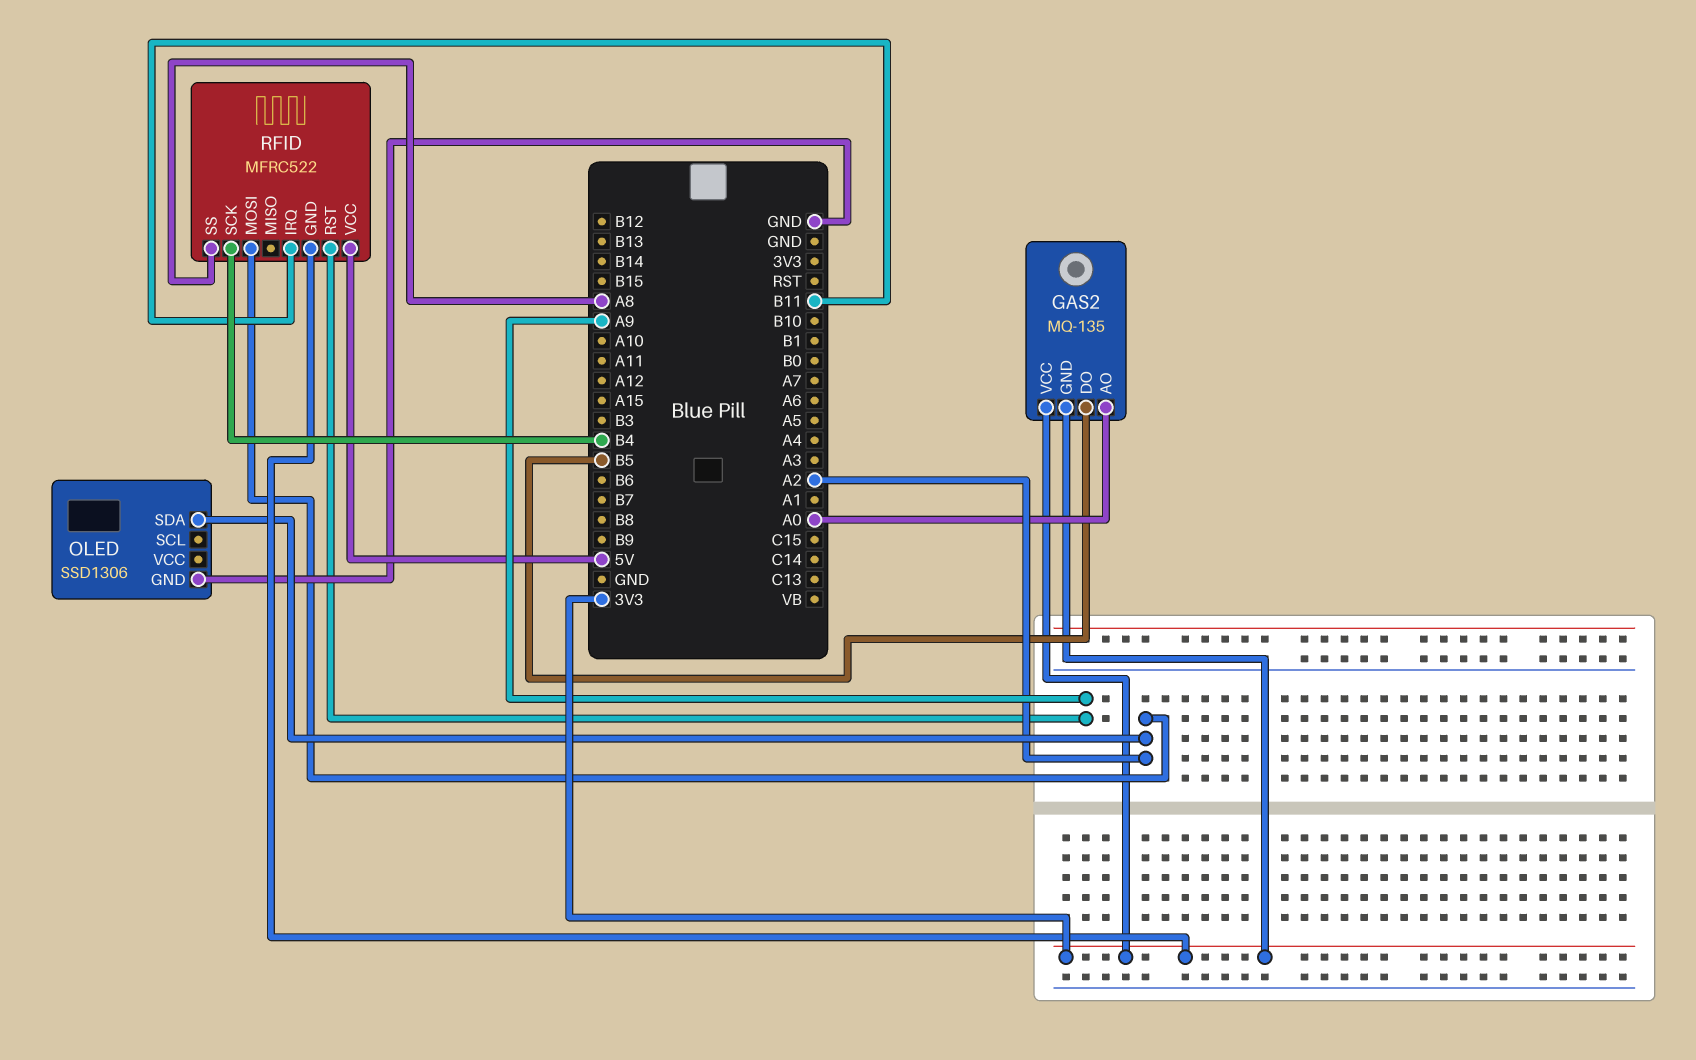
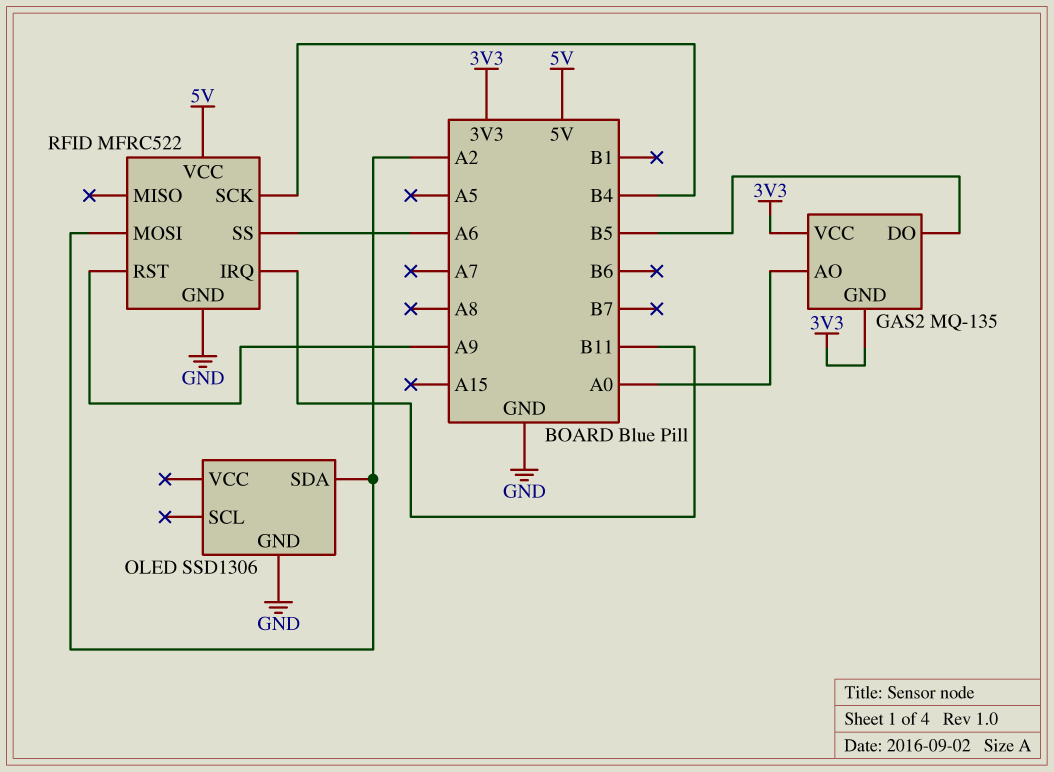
RFID pin GND: 3V3 -> GND
RFID pin SS: A8 -> A6

